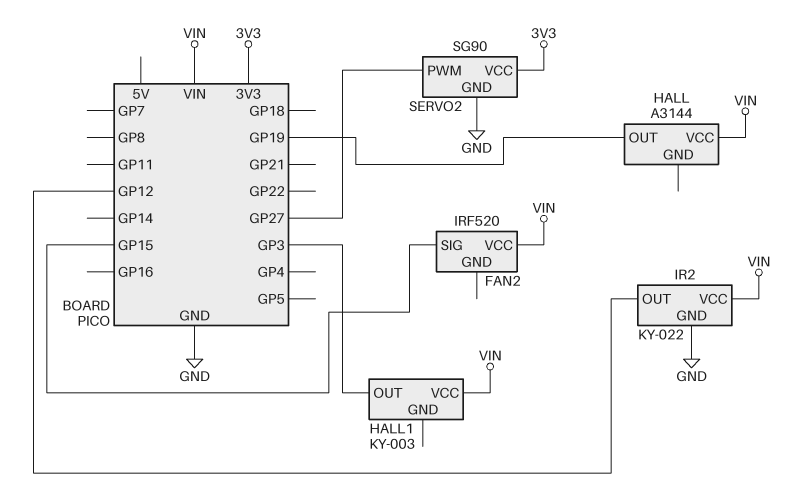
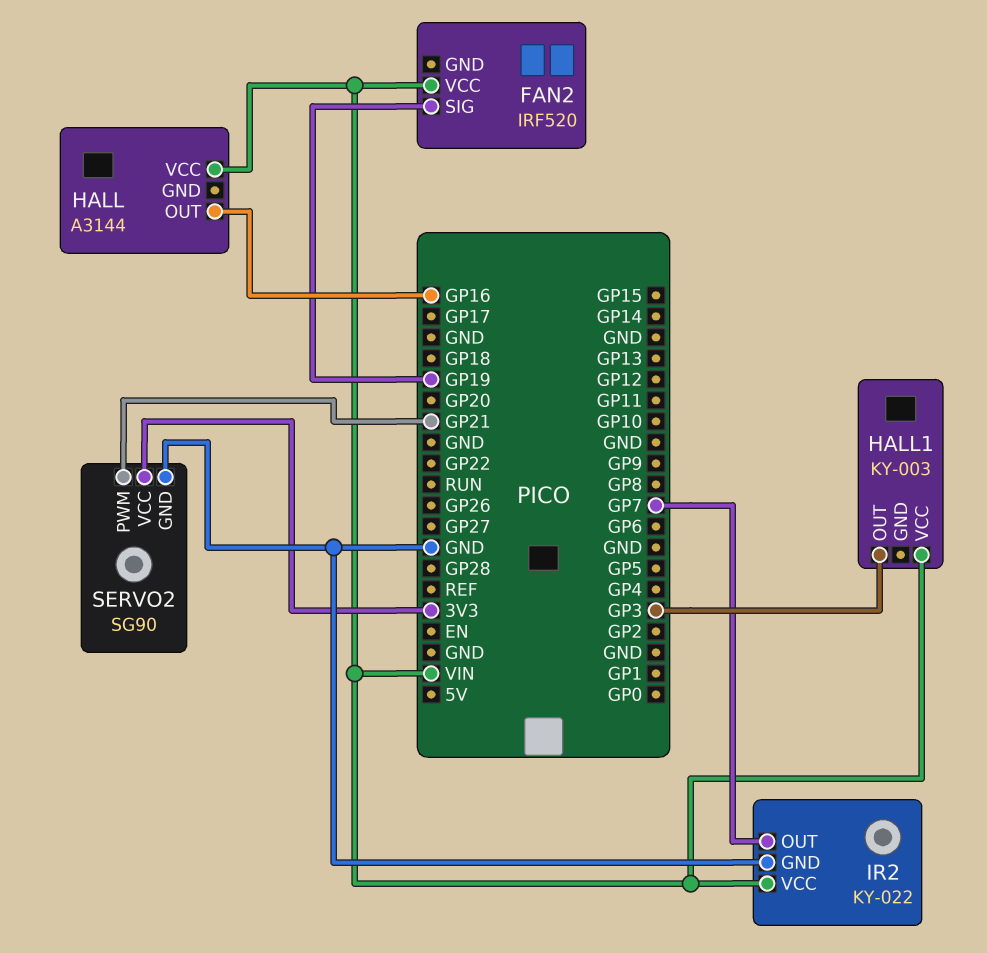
FAN2 pin SIG: GP15 -> GP19
HALL pin OUT: GP19 -> GP16
IR2 pin OUT: GP12 -> GP7
SERVO2 pin PWM: GP27 -> GP21

